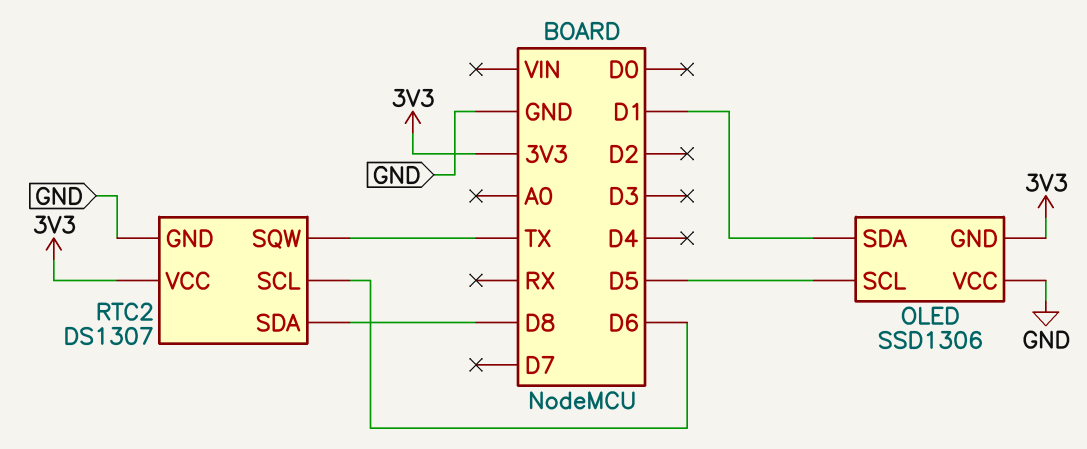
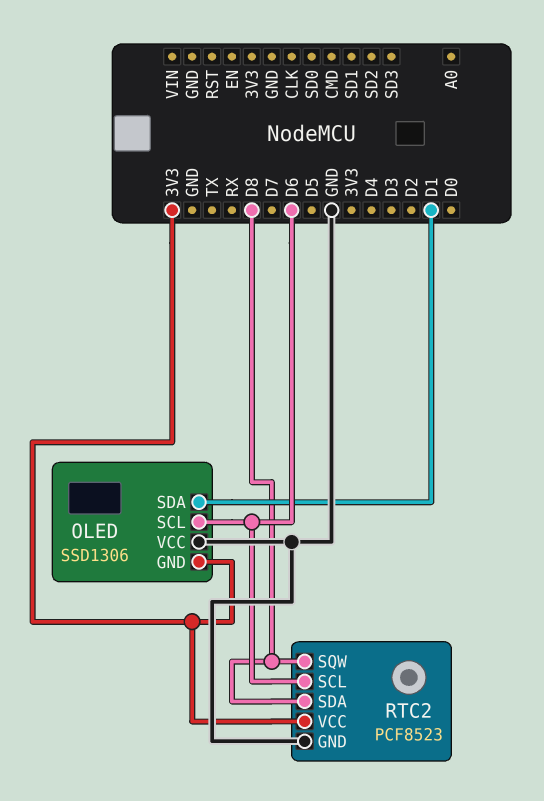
OLED pin SCL: D5 -> D6
RTC2: DS1307 -> PCF8523
RTC2 pin SQW: TX -> D8

